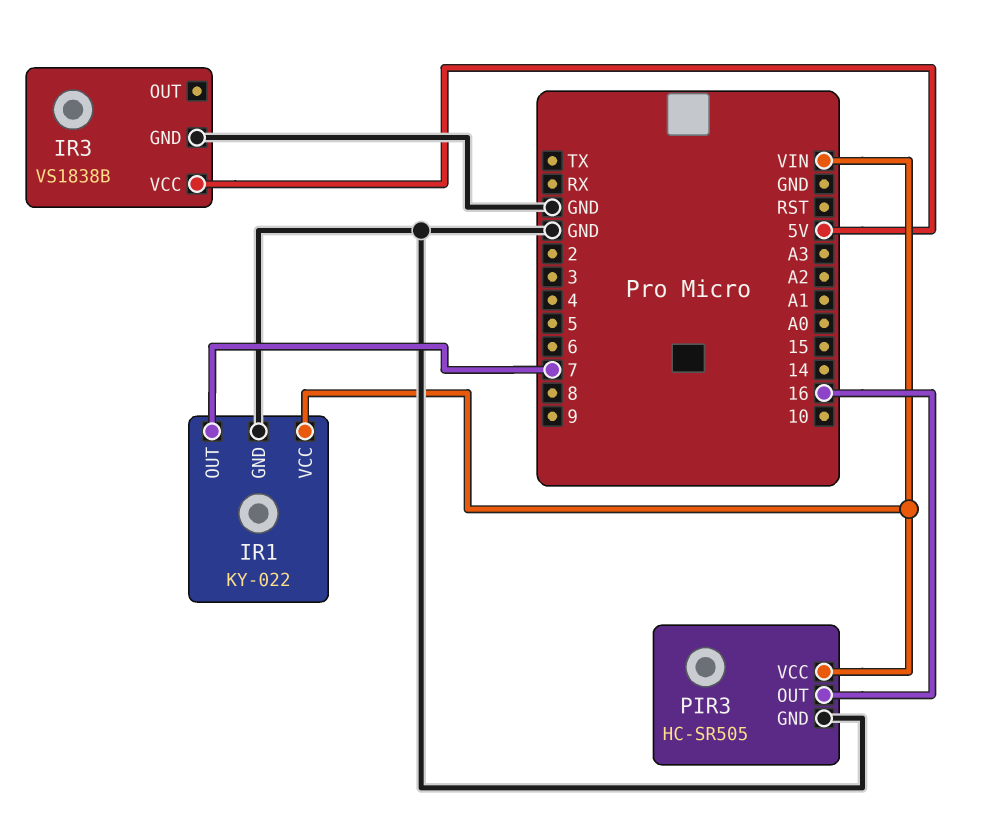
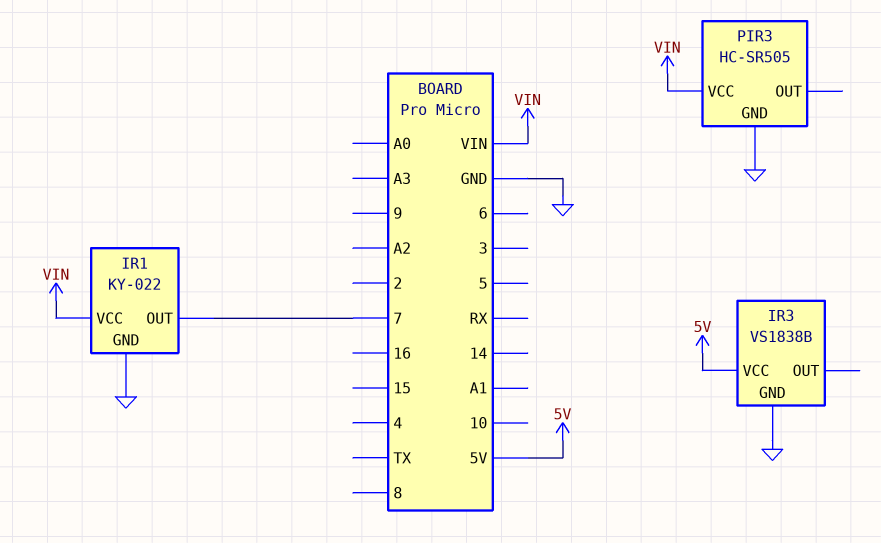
PIR3 pin OUT: 16 -> none

